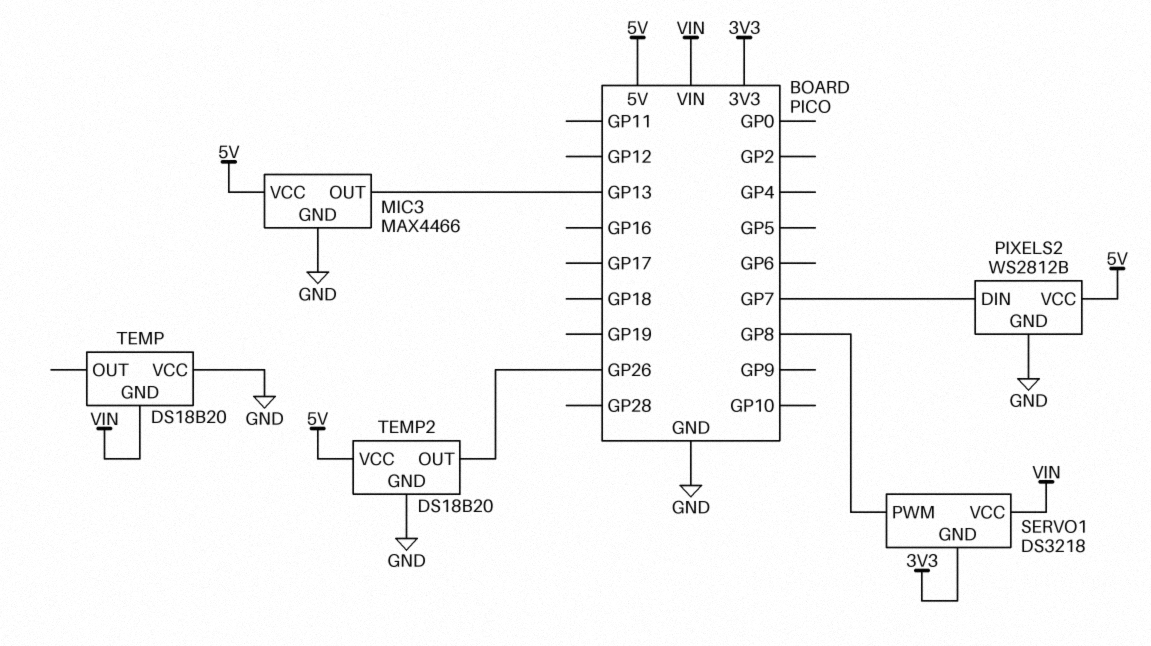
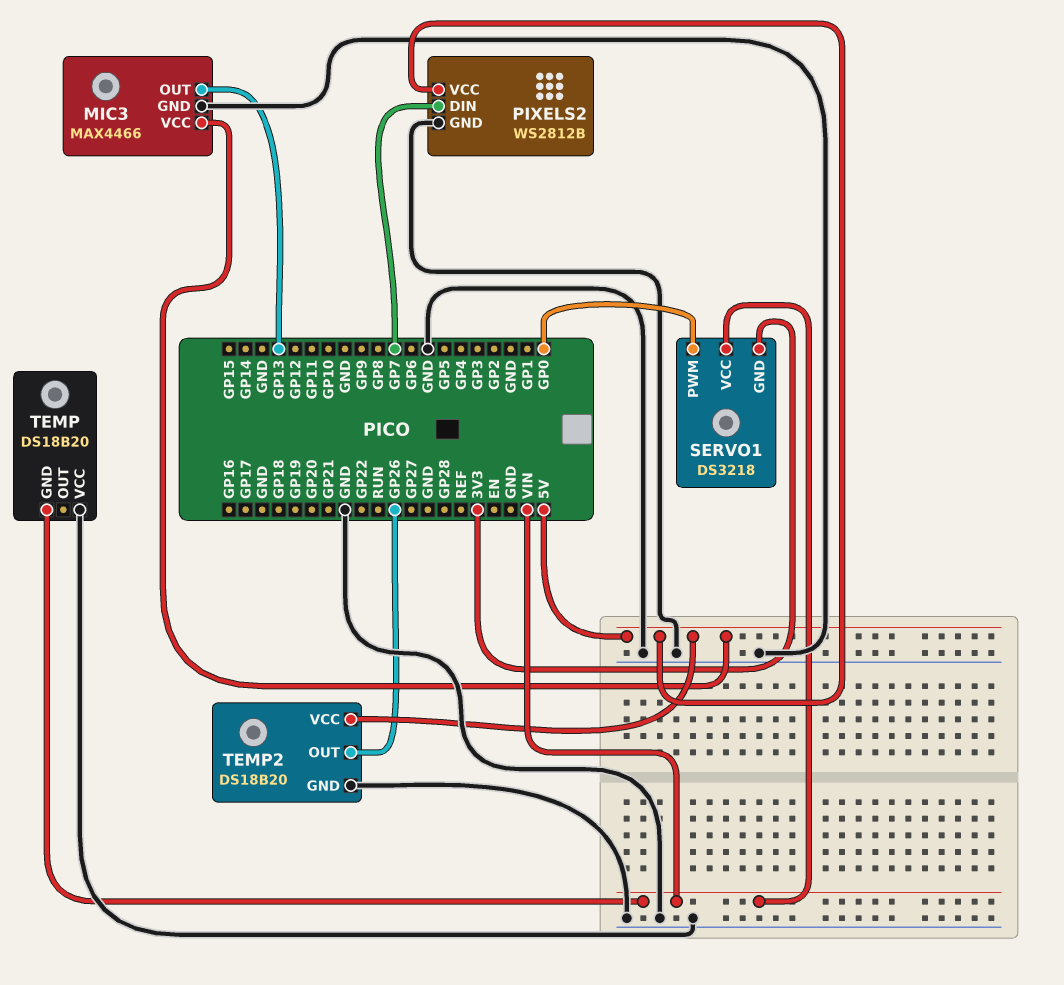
SERVO1 pin PWM: GP8 -> GP0

